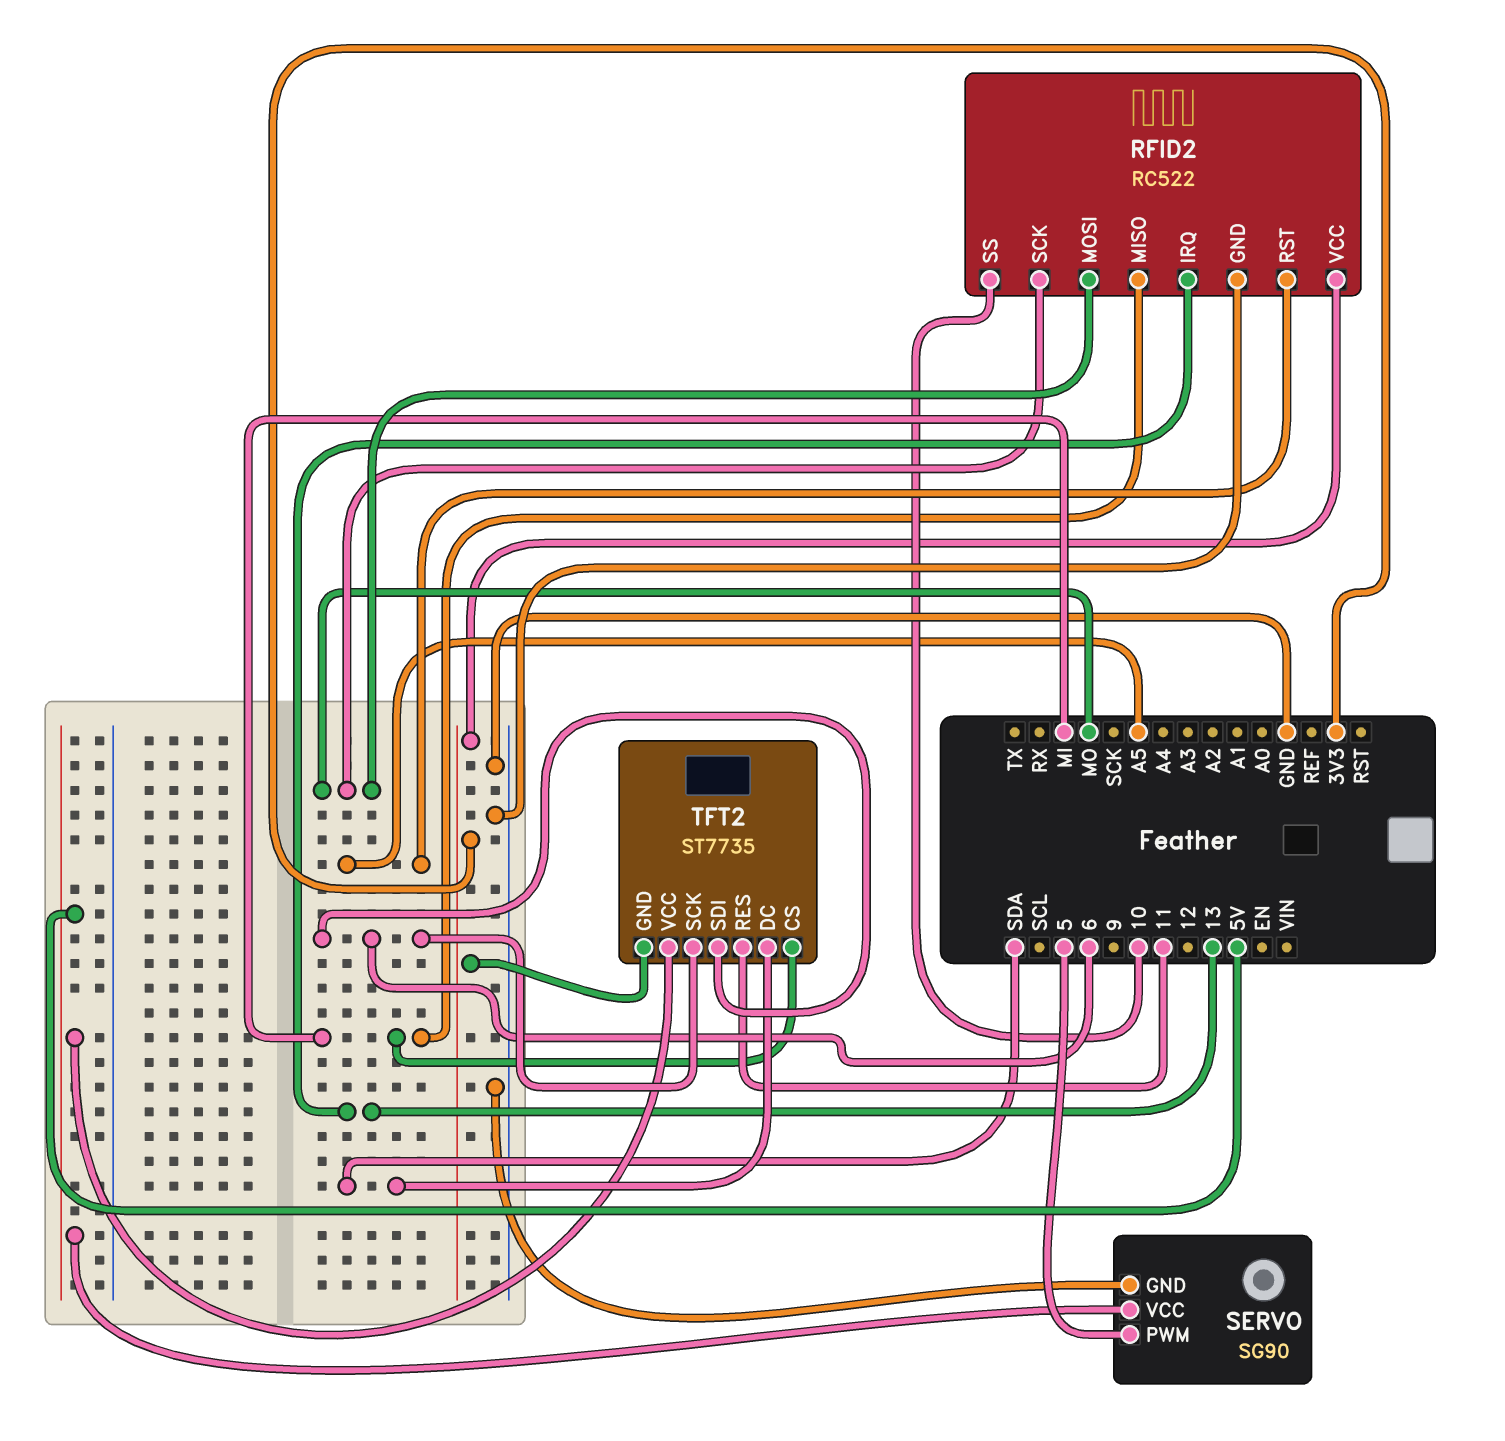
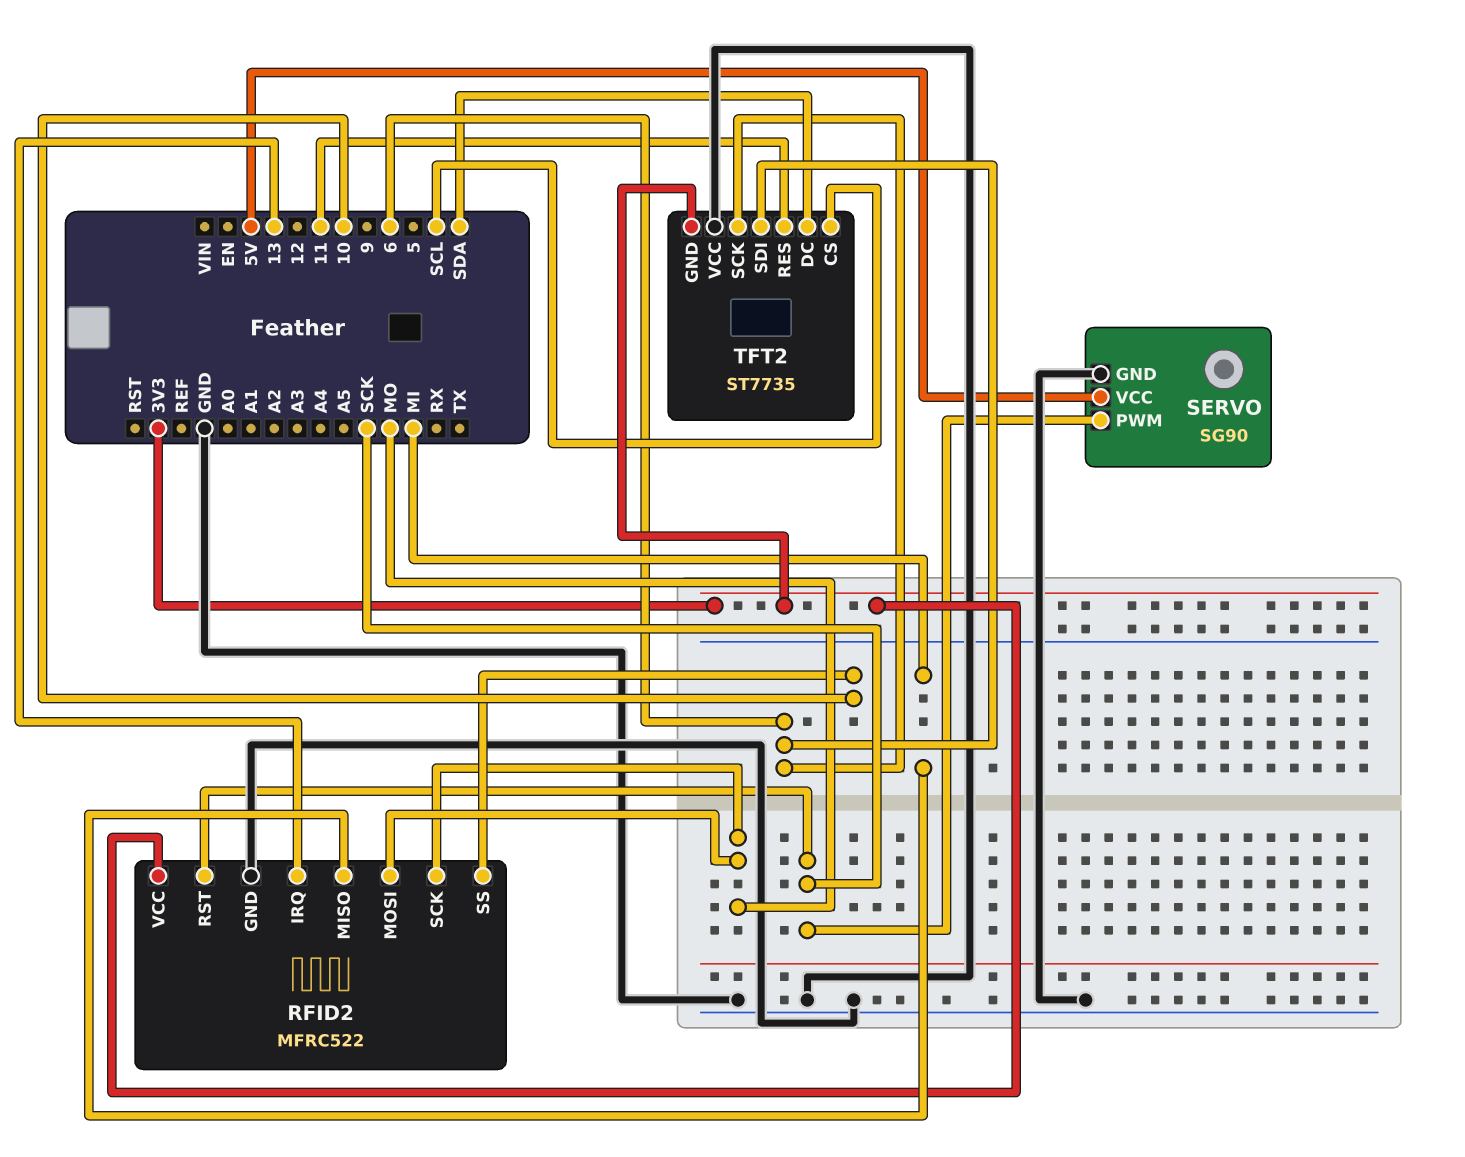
RFID2: RC522 -> MFRC522
RFID2 pin RST: A5 -> SCK
SERVO pin PWM: 5 -> SCK
TFT2 pin CS: MI -> SCL
TFT2 pin VCC: 5V -> GND

